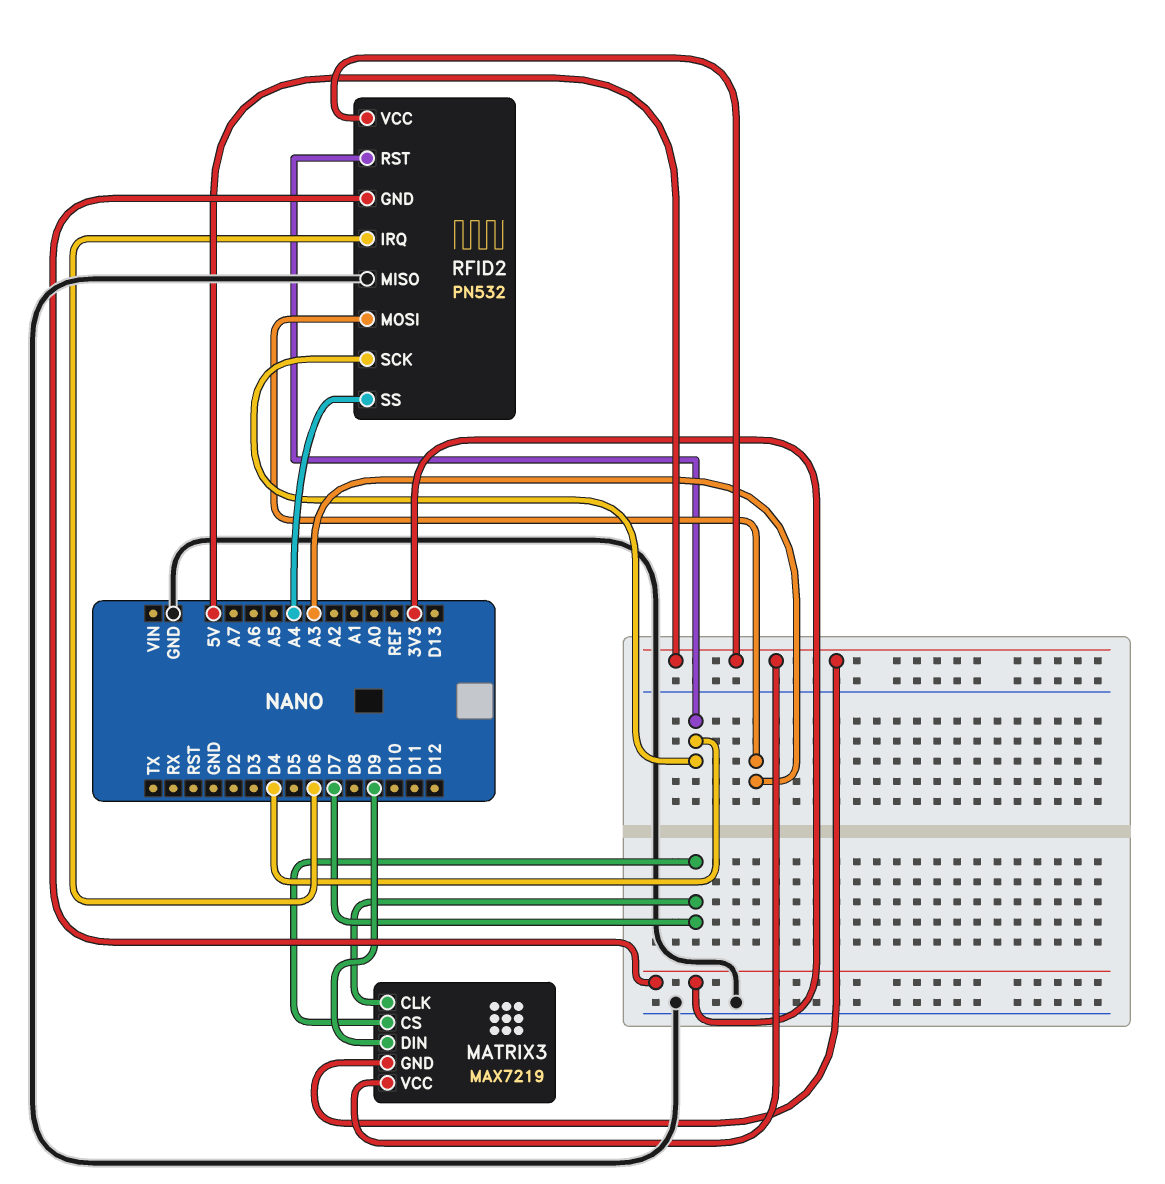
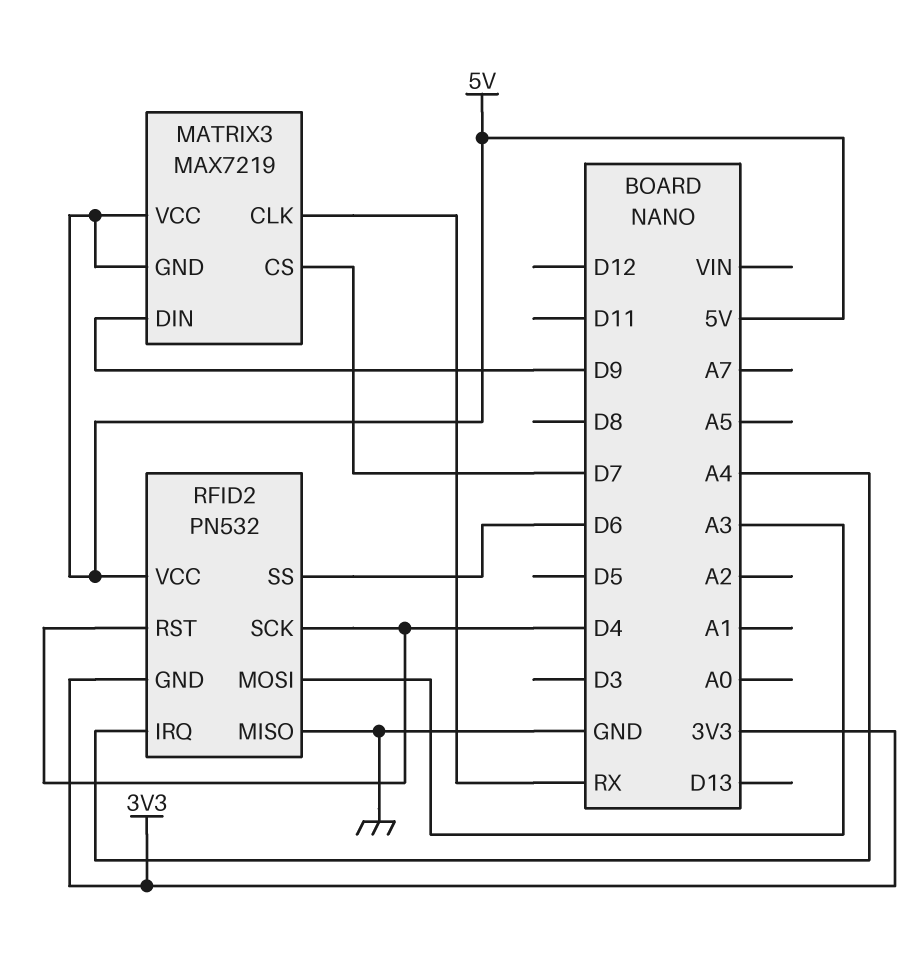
MATRIX3 pin CLK: D7 -> RX
RFID2 pin IRQ: D6 -> A4
RFID2 pin SS: A4 -> D6

